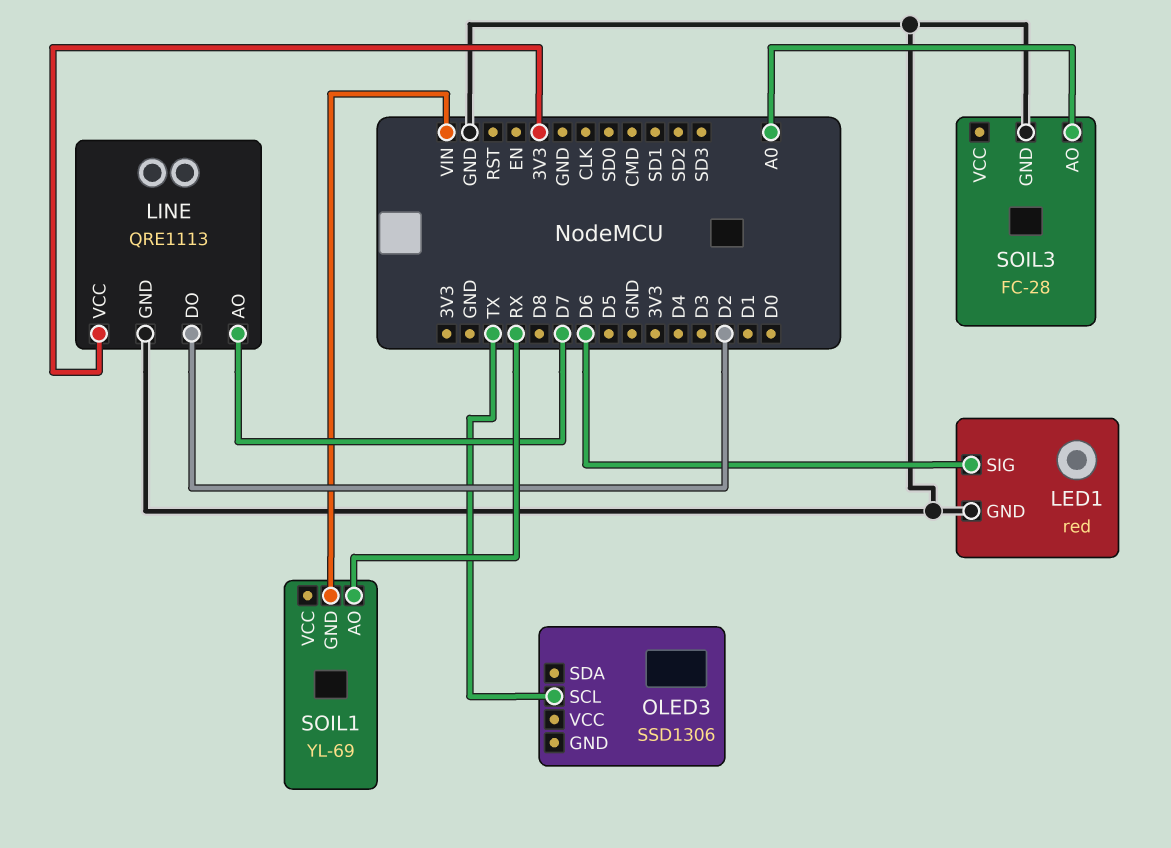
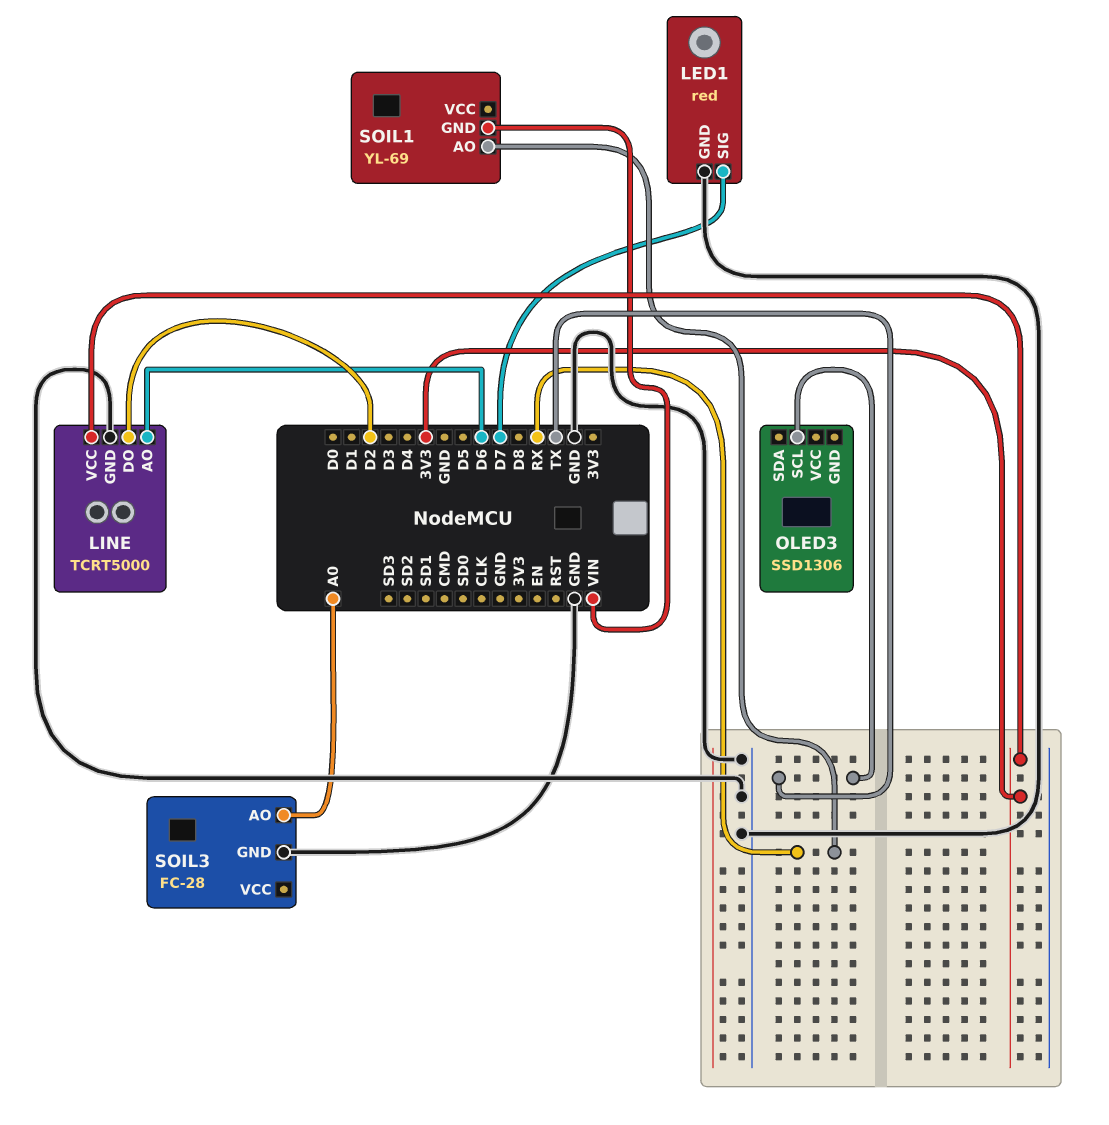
LED1 pin SIG: D6 -> D7
LINE: QRE1113 -> TCRT5000
LINE pin AO: D7 -> D6

